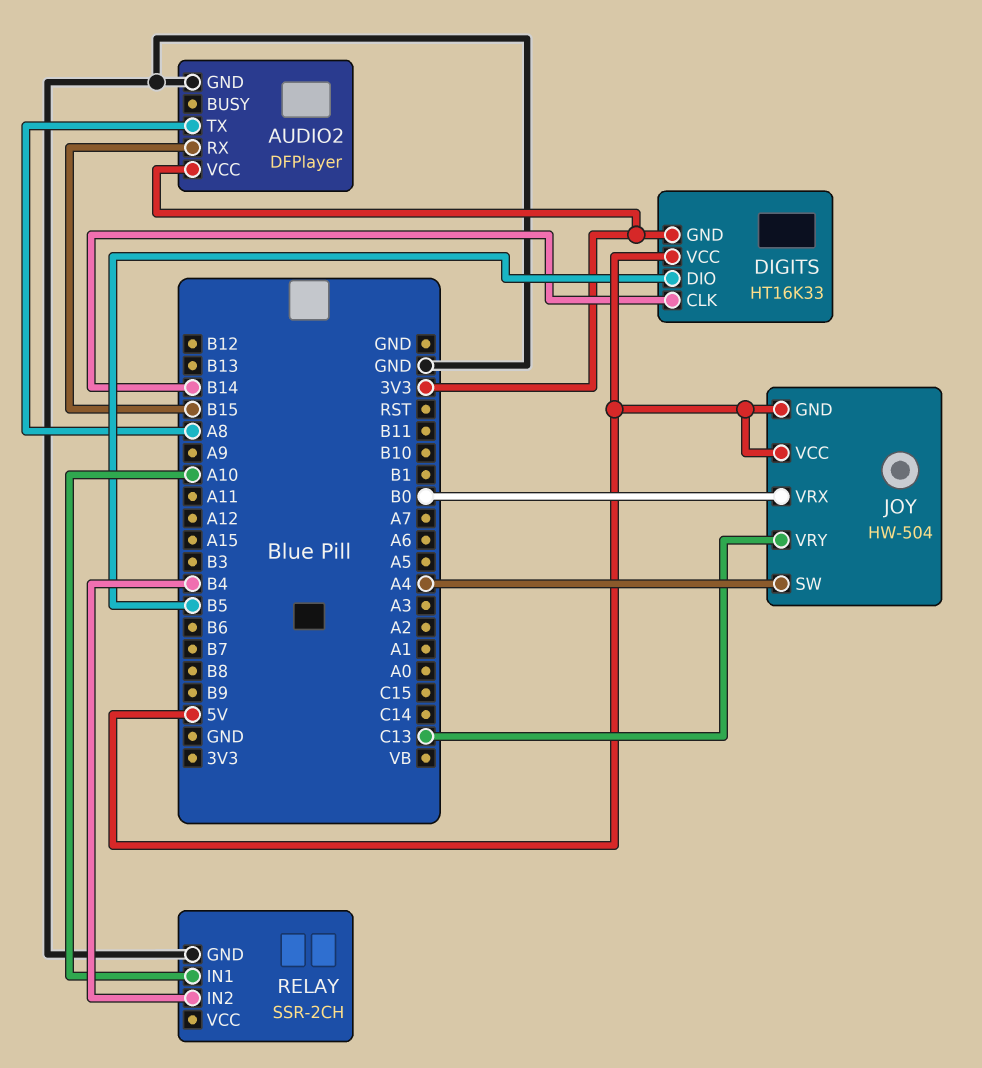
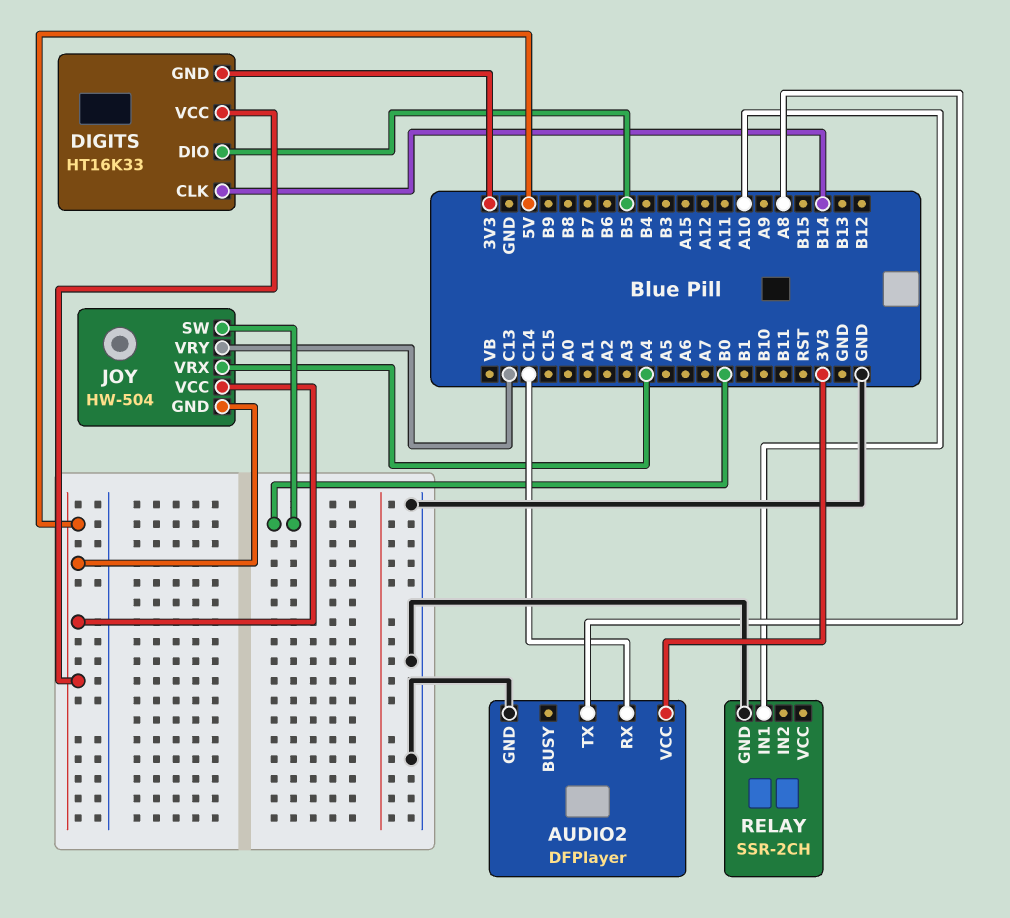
AUDIO2 pin RX: B15 -> C14
JOY pin SW: A4 -> B0
JOY pin VRX: B0 -> A4
RELAY pin IN2: B4 -> none

